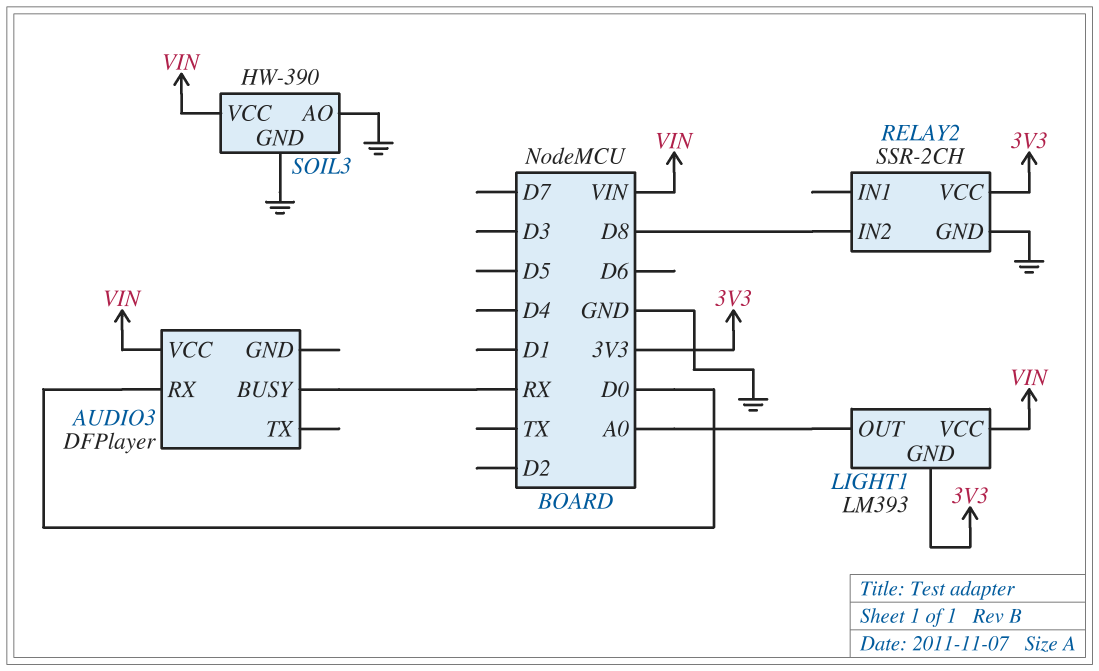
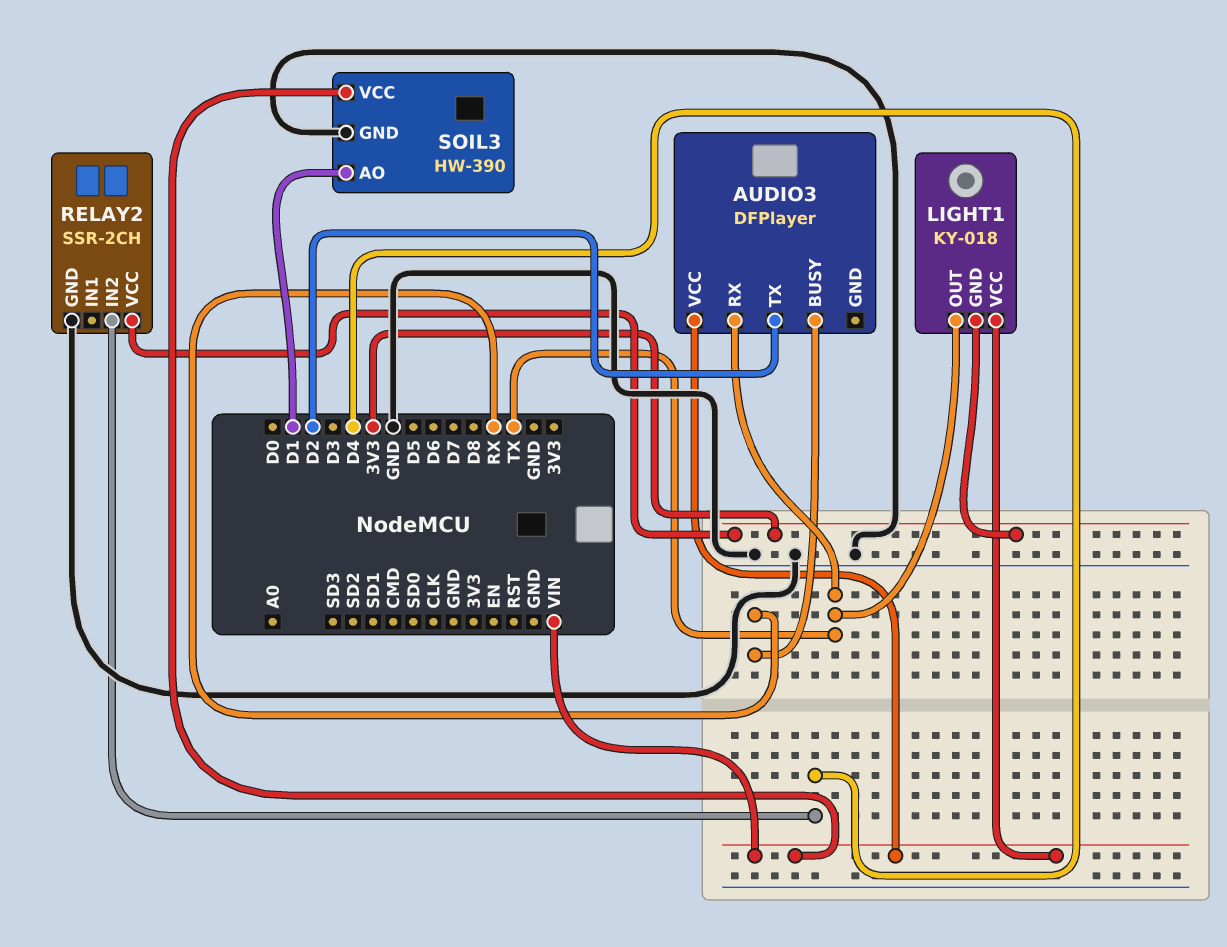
AUDIO3 pin RX: D0 -> TX
AUDIO3 pin TX: none -> D2
LIGHT1: LM393 -> KY-018
LIGHT1 pin OUT: A0 -> TX
RELAY2 pin IN2: D8 -> D4
SOIL3 pin AO: GND -> D1

